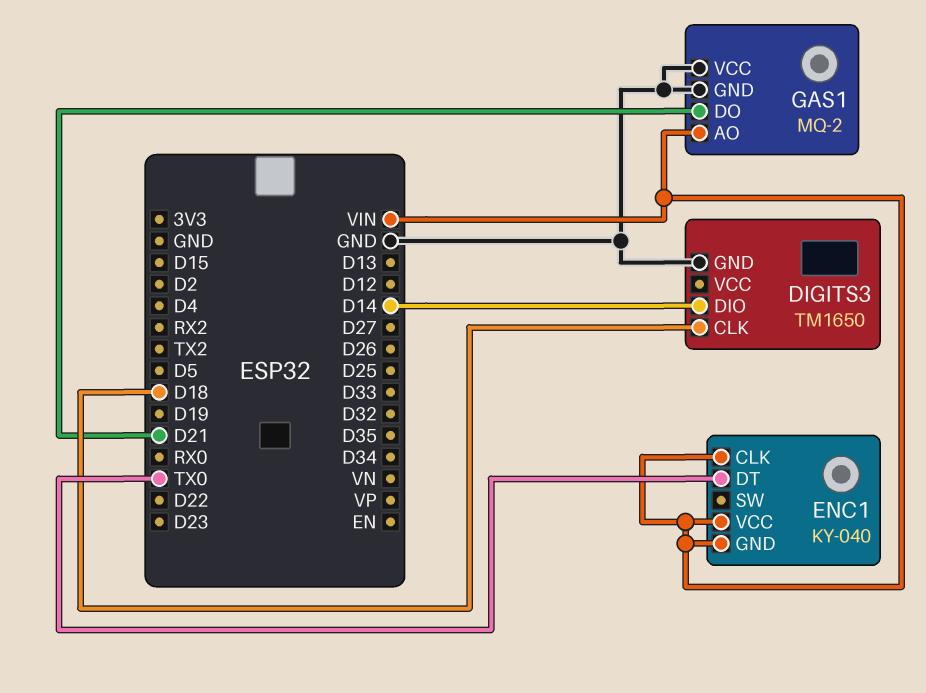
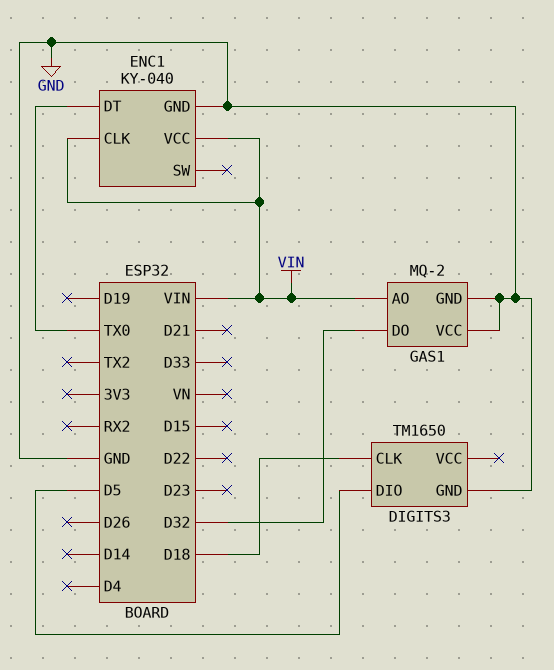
DIGITS3 pin DIO: D14 -> D5
ENC1 pin GND: VIN -> GND
GAS1 pin DO: D21 -> D32

